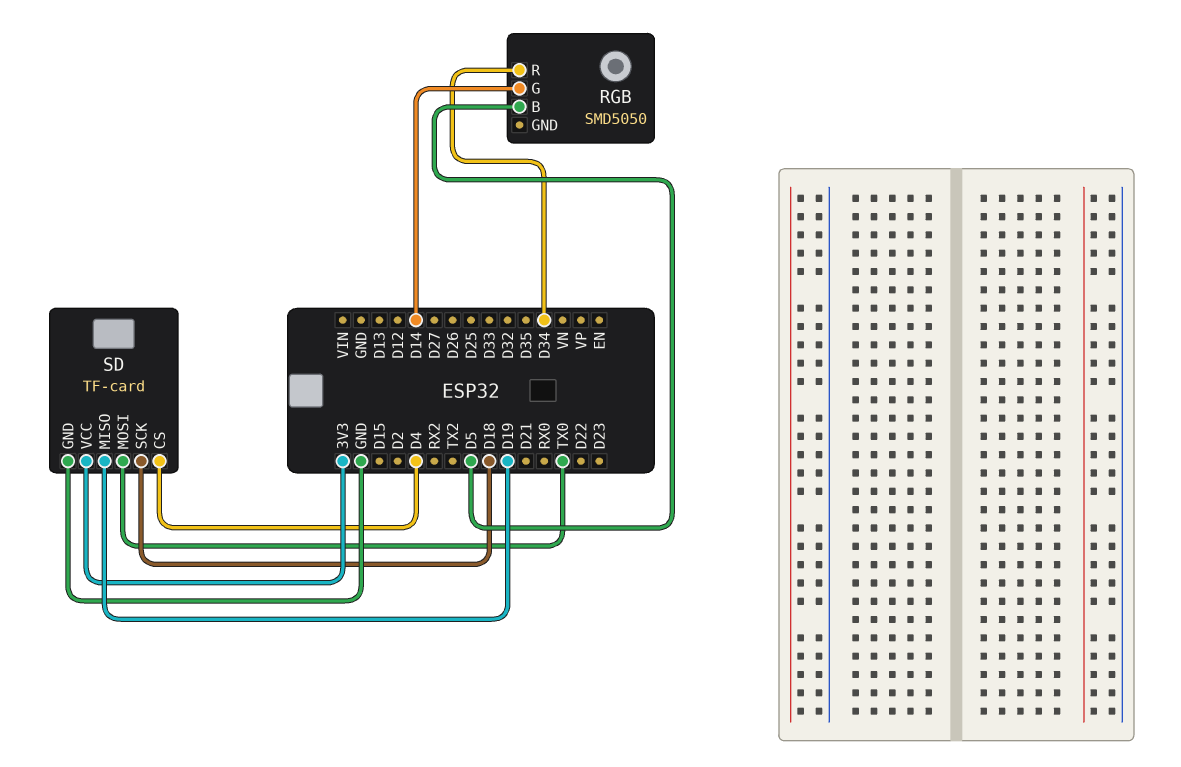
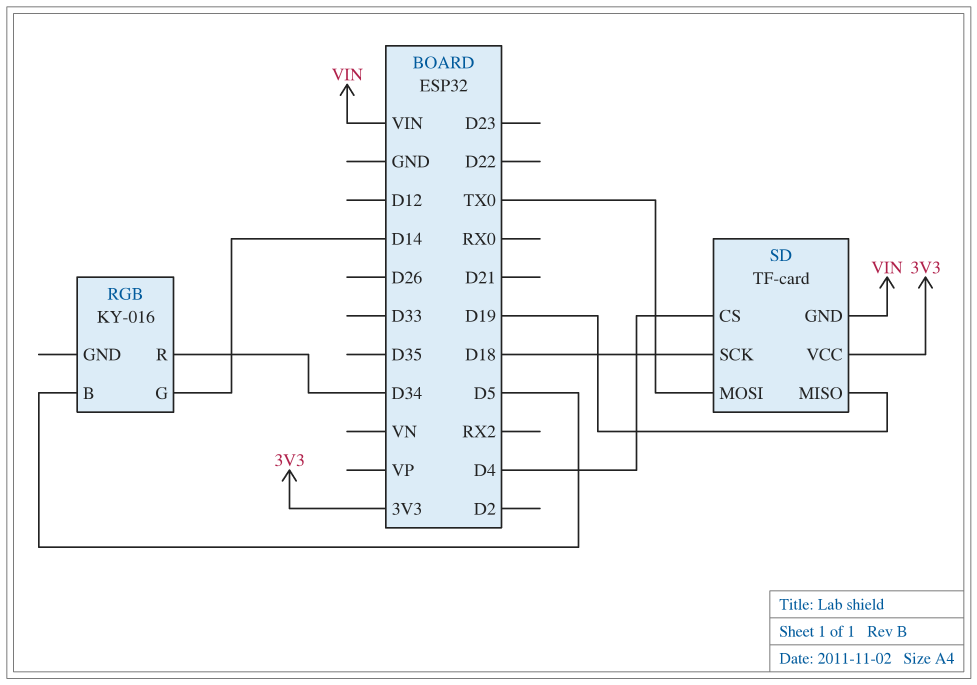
RGB: SMD5050 -> KY-016
SD pin GND: GND -> VIN

